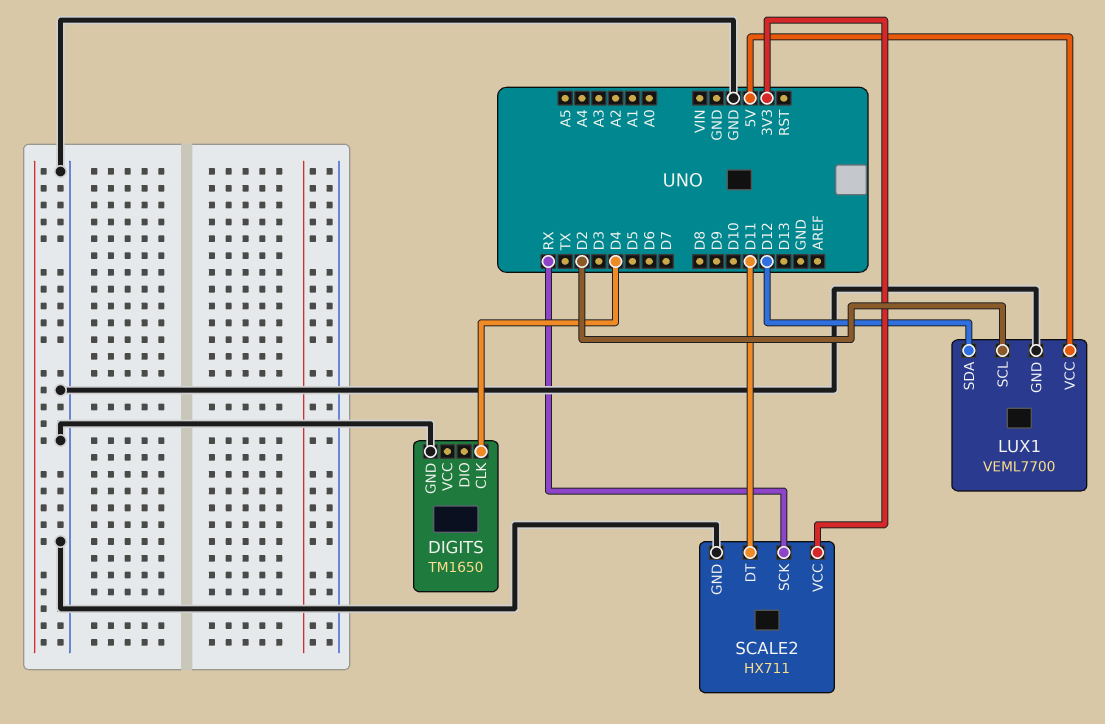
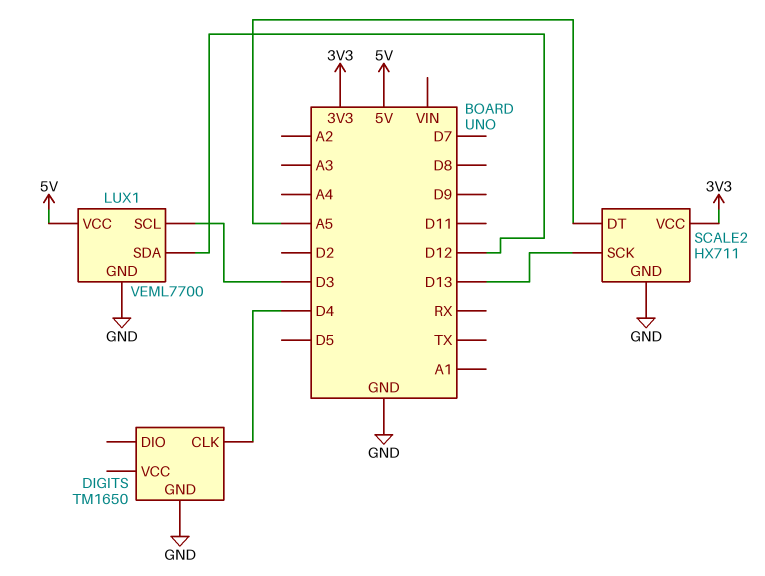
LUX1 pin SCL: D2 -> D3
SCALE2 pin DT: D11 -> A5
SCALE2 pin SCK: RX -> D13

